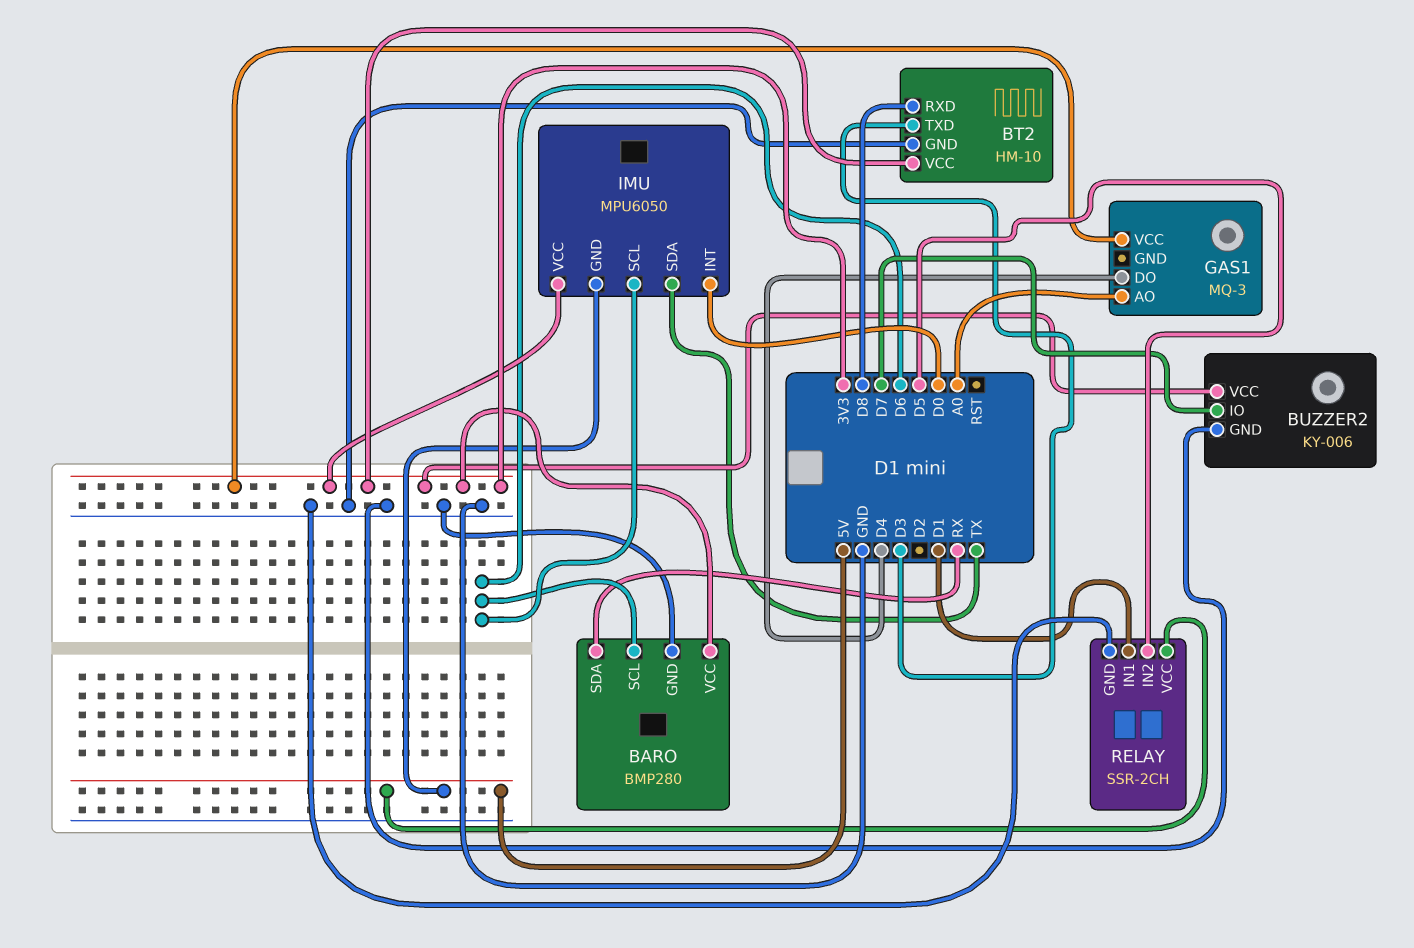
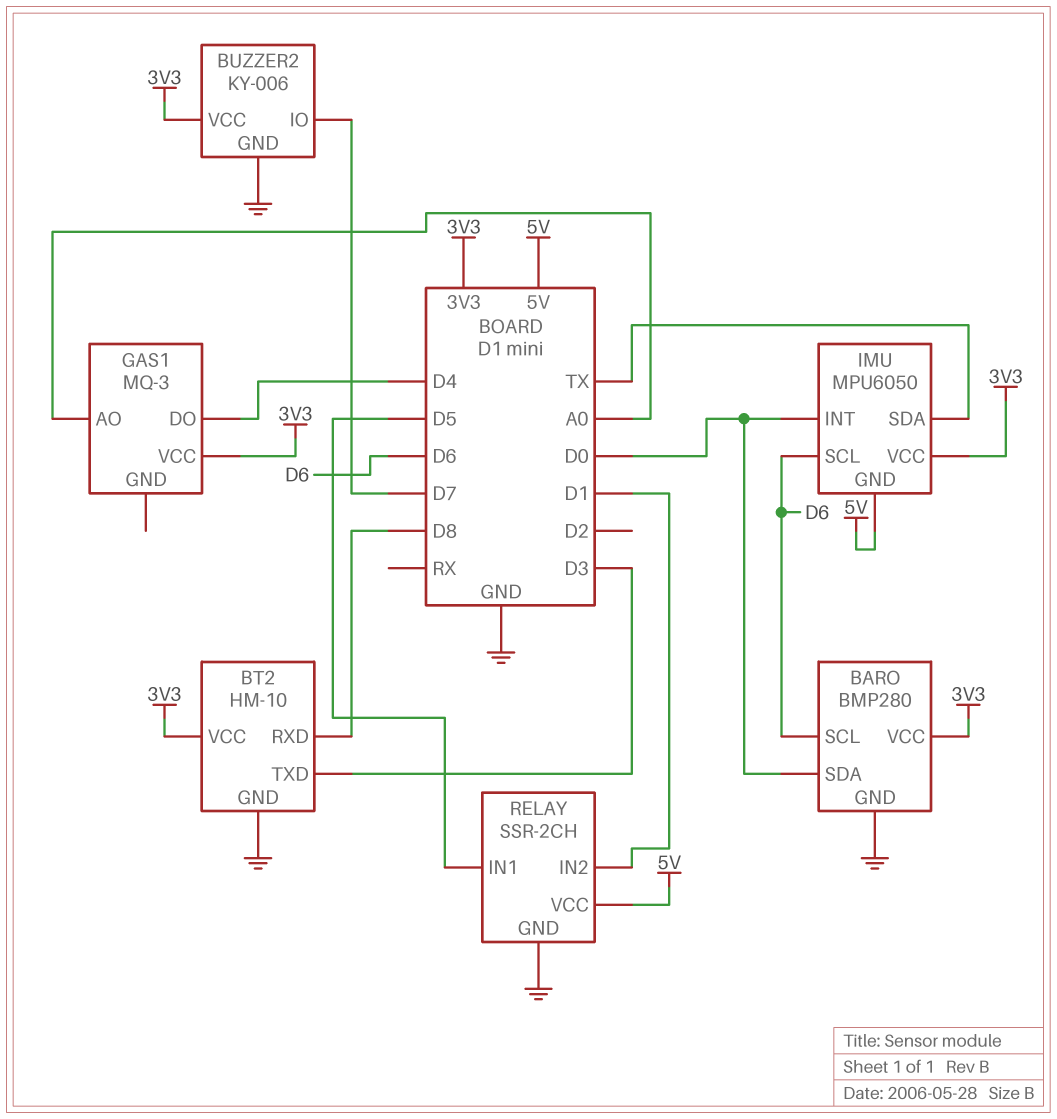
BARO pin SDA: RX -> D0
RELAY pin IN1: D1 -> D5
RELAY pin IN2: D5 -> D1

